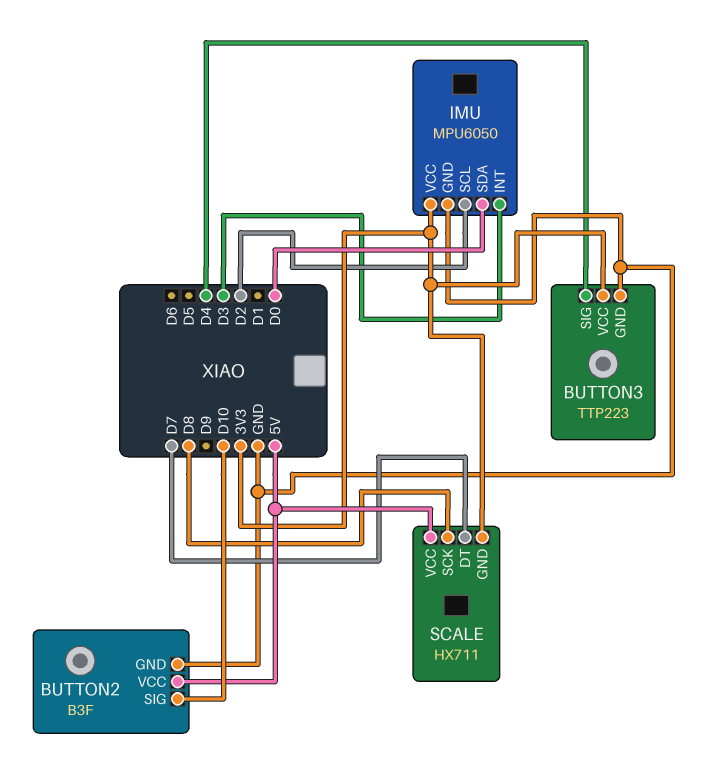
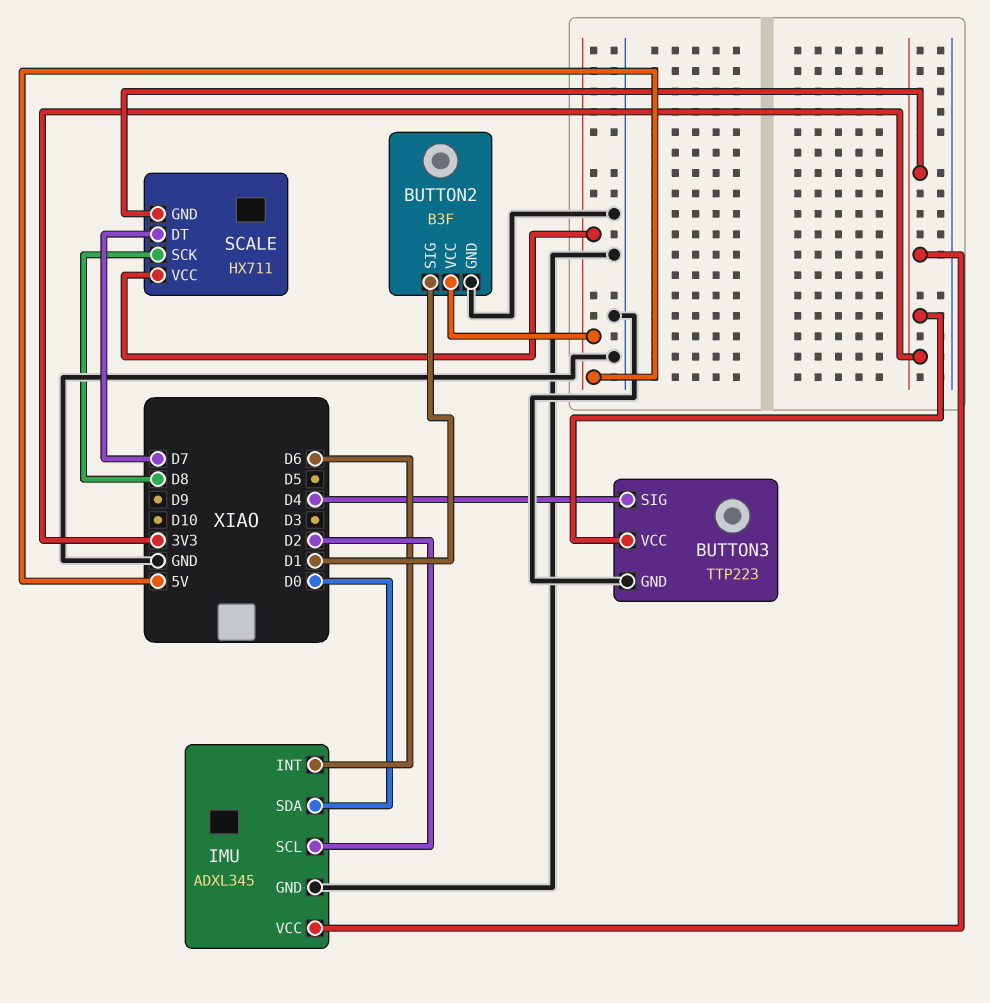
BUTTON2 pin SIG: D10 -> D1
IMU: MPU6050 -> ADXL345
IMU pin INT: D3 -> D6

